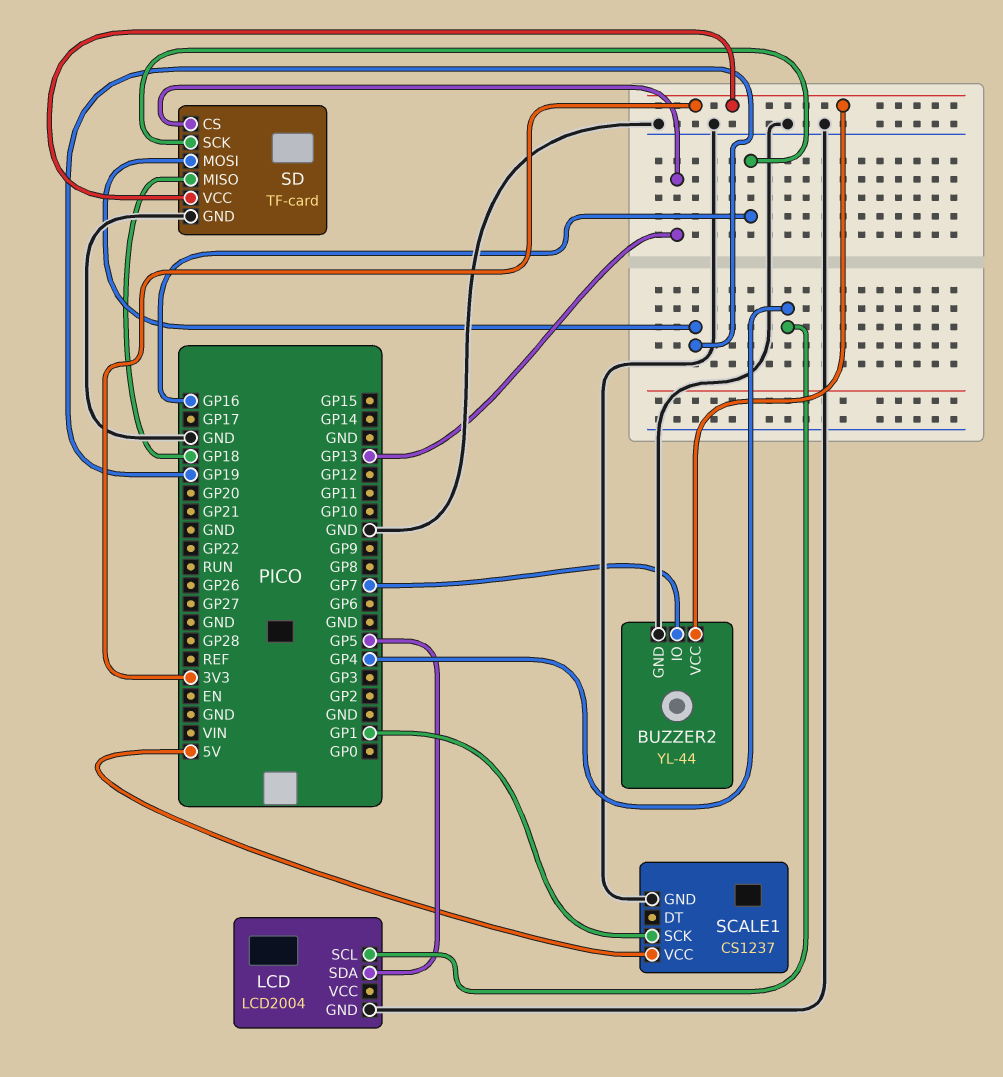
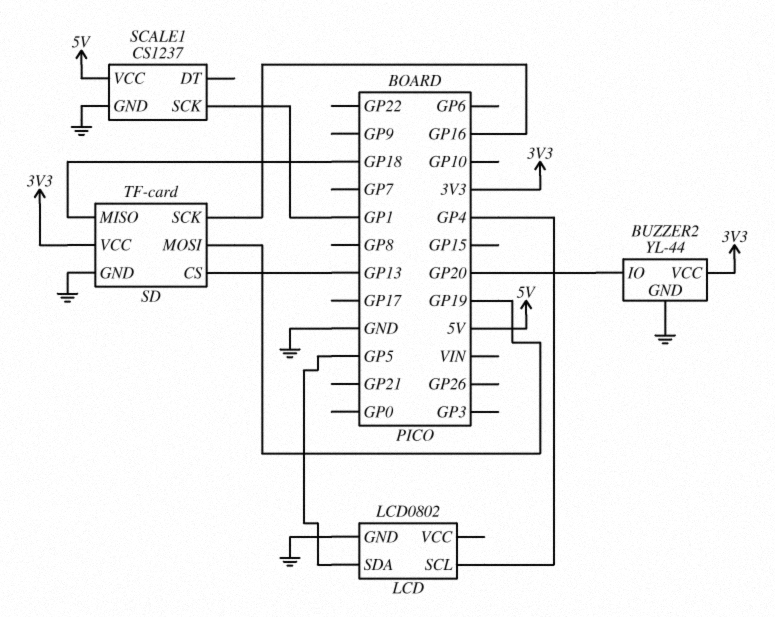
BUZZER2 pin IO: GP7 -> GP20
LCD: LCD2004 -> LCD0802

